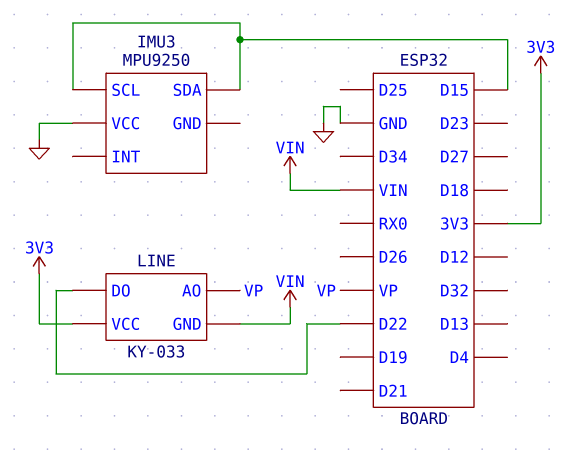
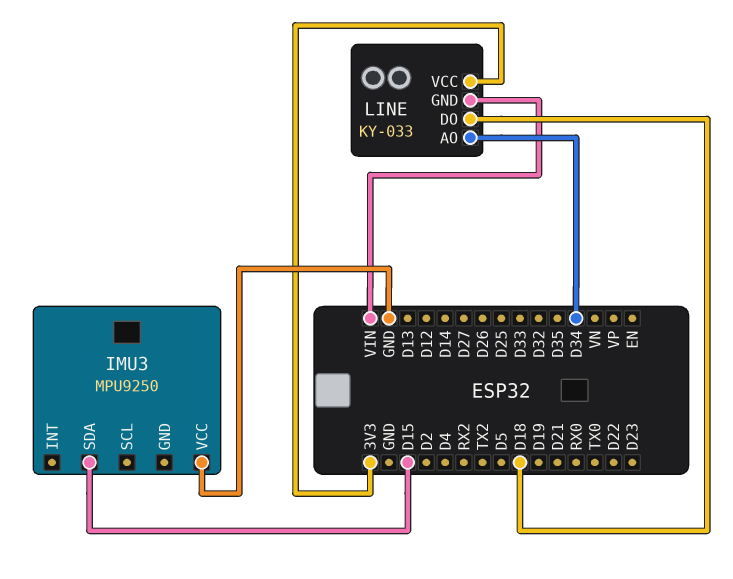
IMU3 pin SCL: D15 -> none
LINE pin AO: VP -> D34
LINE pin DO: D22 -> D18

